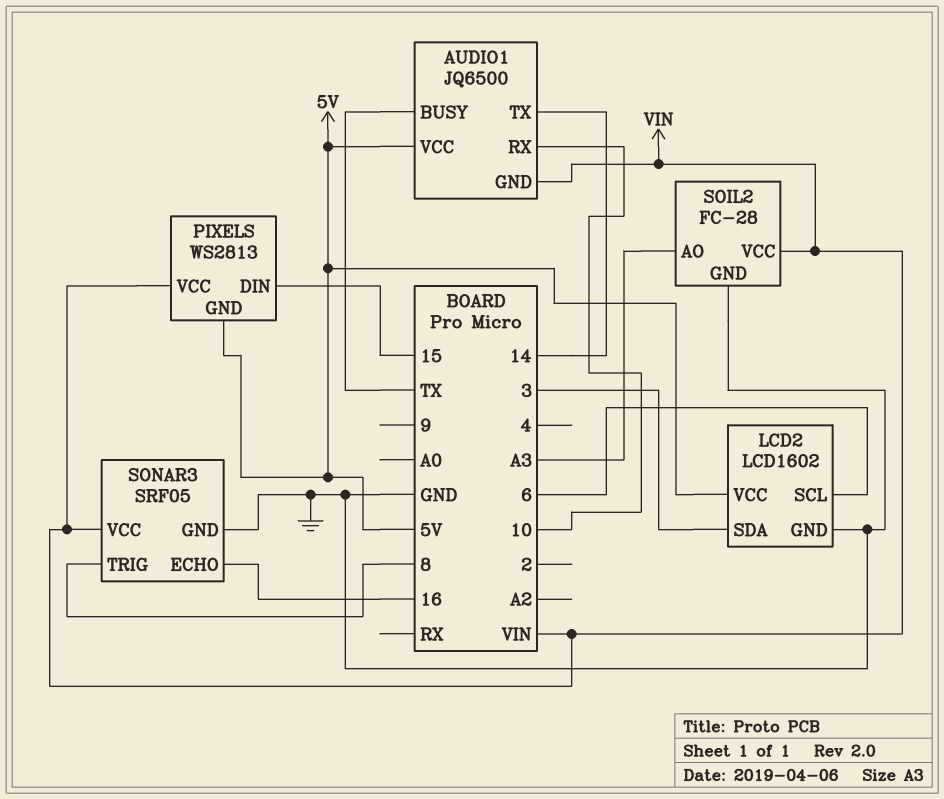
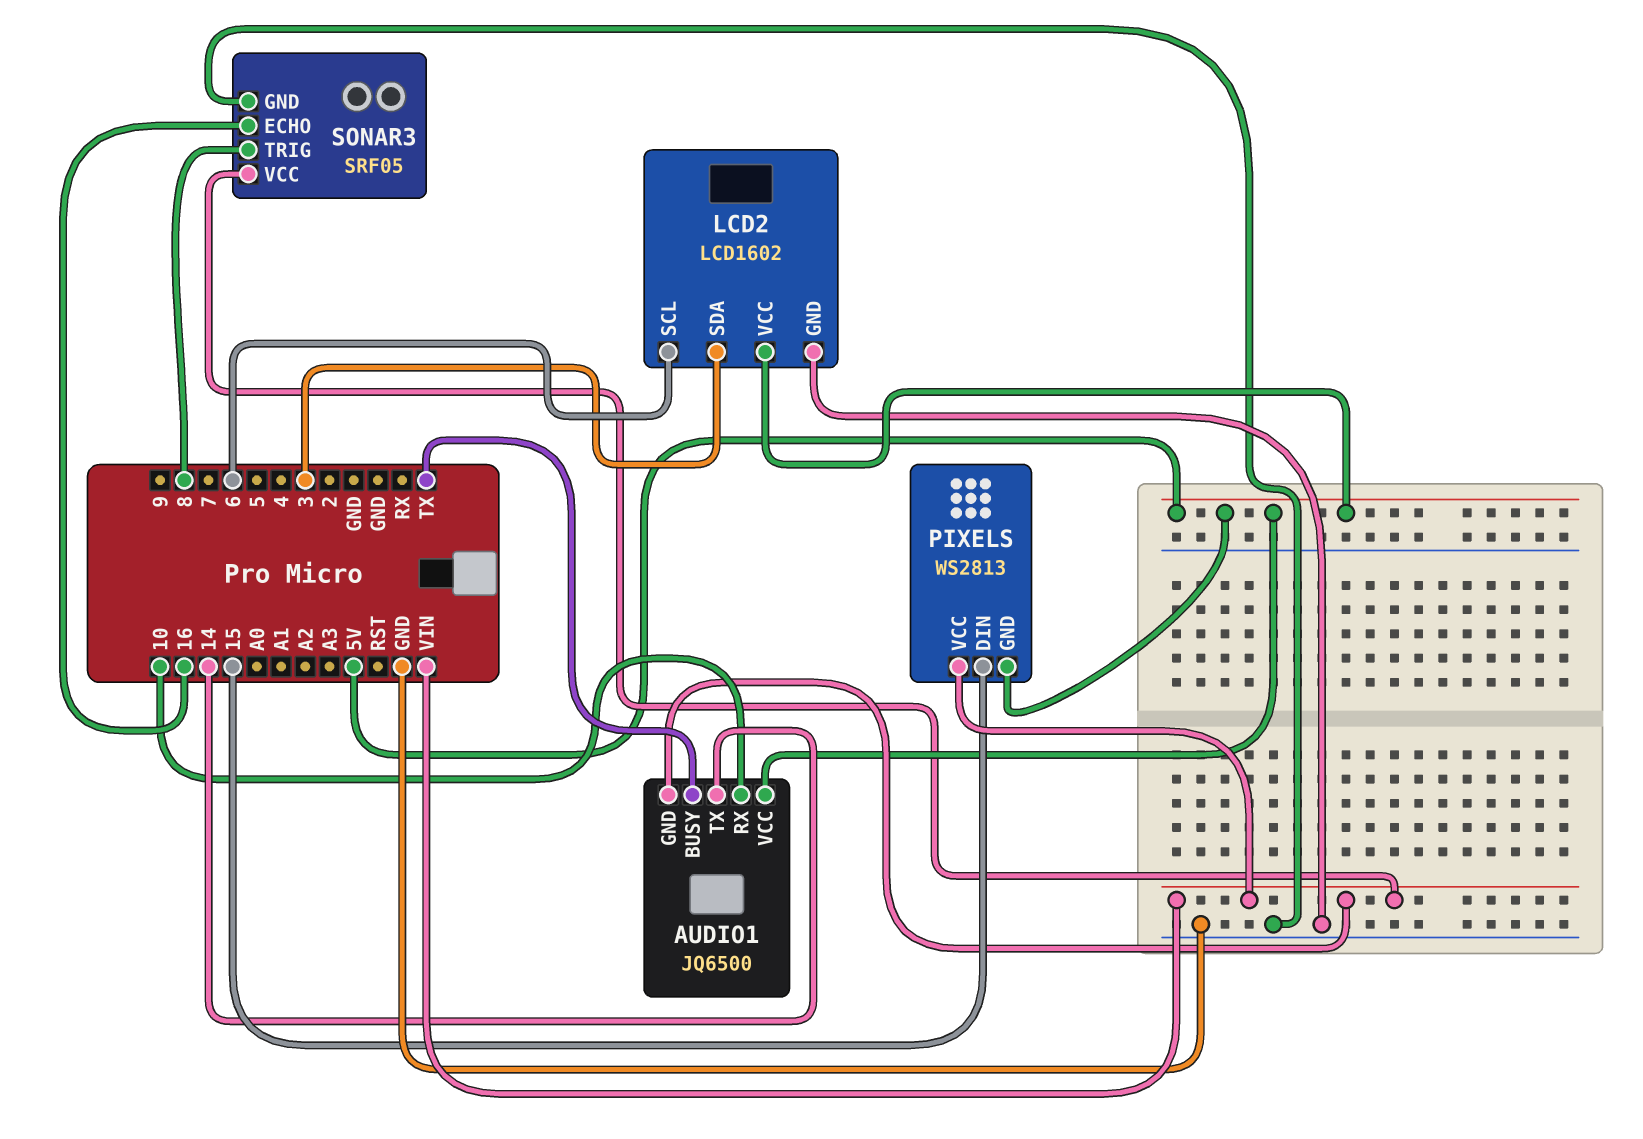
SOIL2: FC-28 -> none
SOIL2 pin AO: A3 -> none
SOIL2 pin GND: GND -> none
SOIL2 pin VCC: VIN -> none

